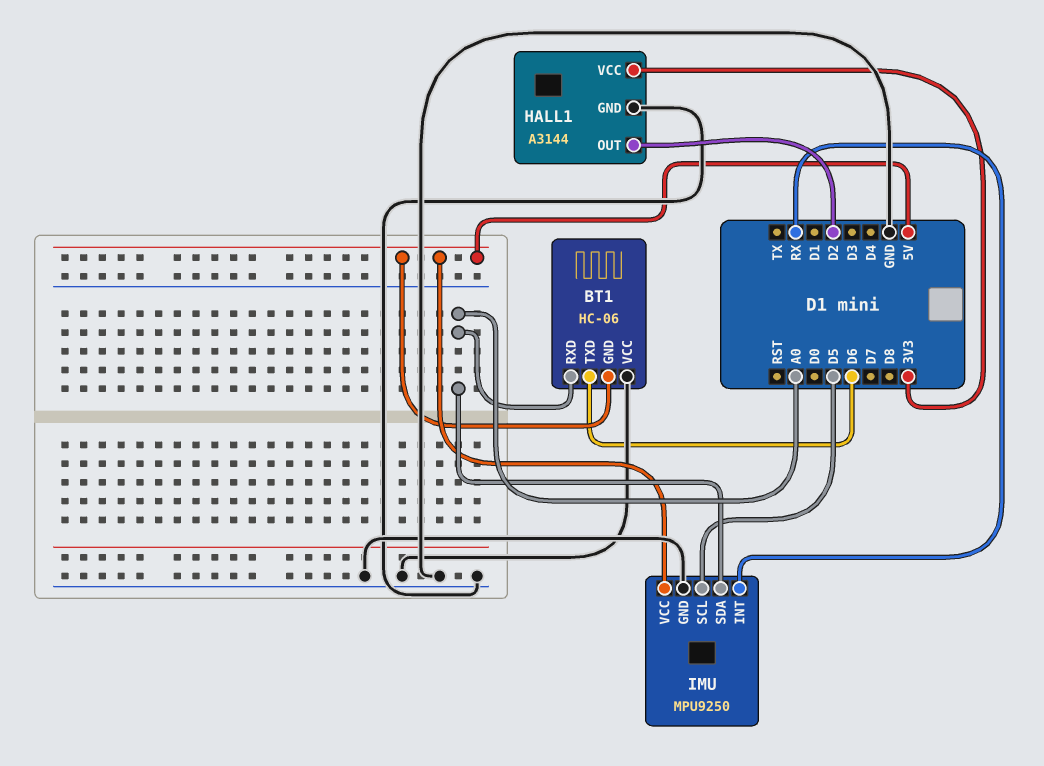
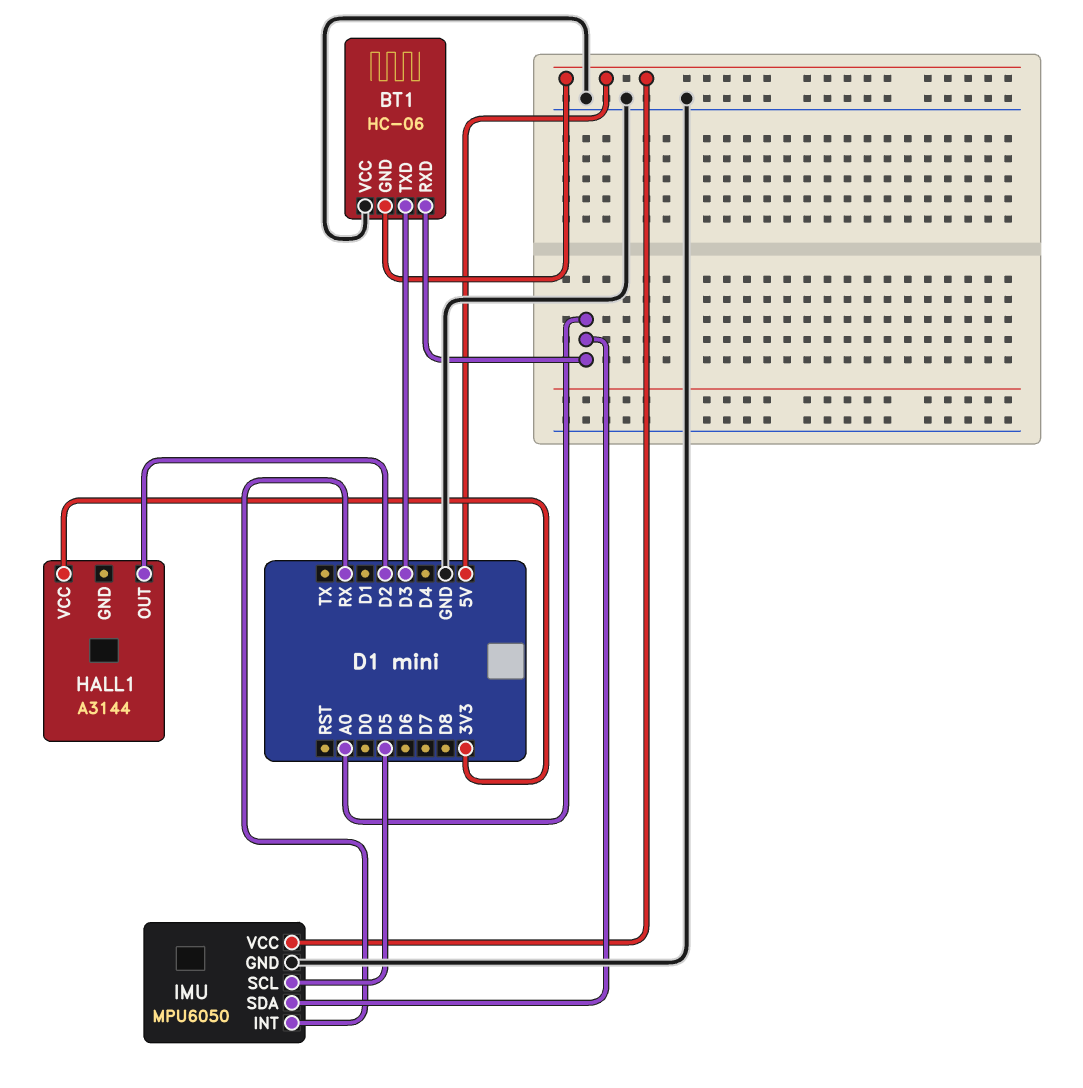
BT1 pin TXD: D6 -> D3
HALL1 pin GND: GND -> none
IMU: MPU9250 -> MPU6050

